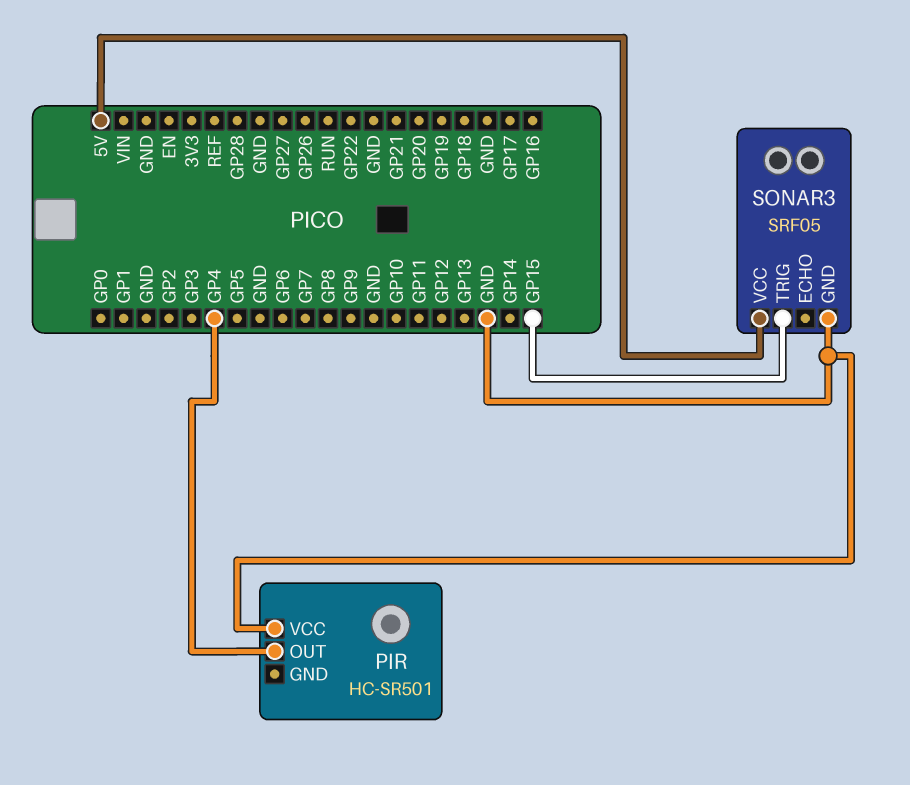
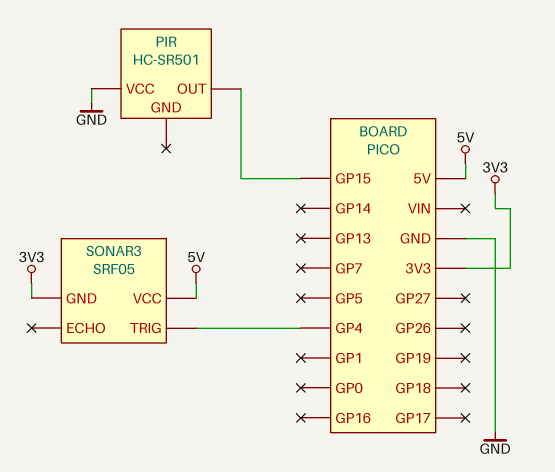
PIR pin OUT: GP4 -> GP15
SONAR3 pin GND: GND -> 3V3
SONAR3 pin TRIG: GP15 -> GP4

